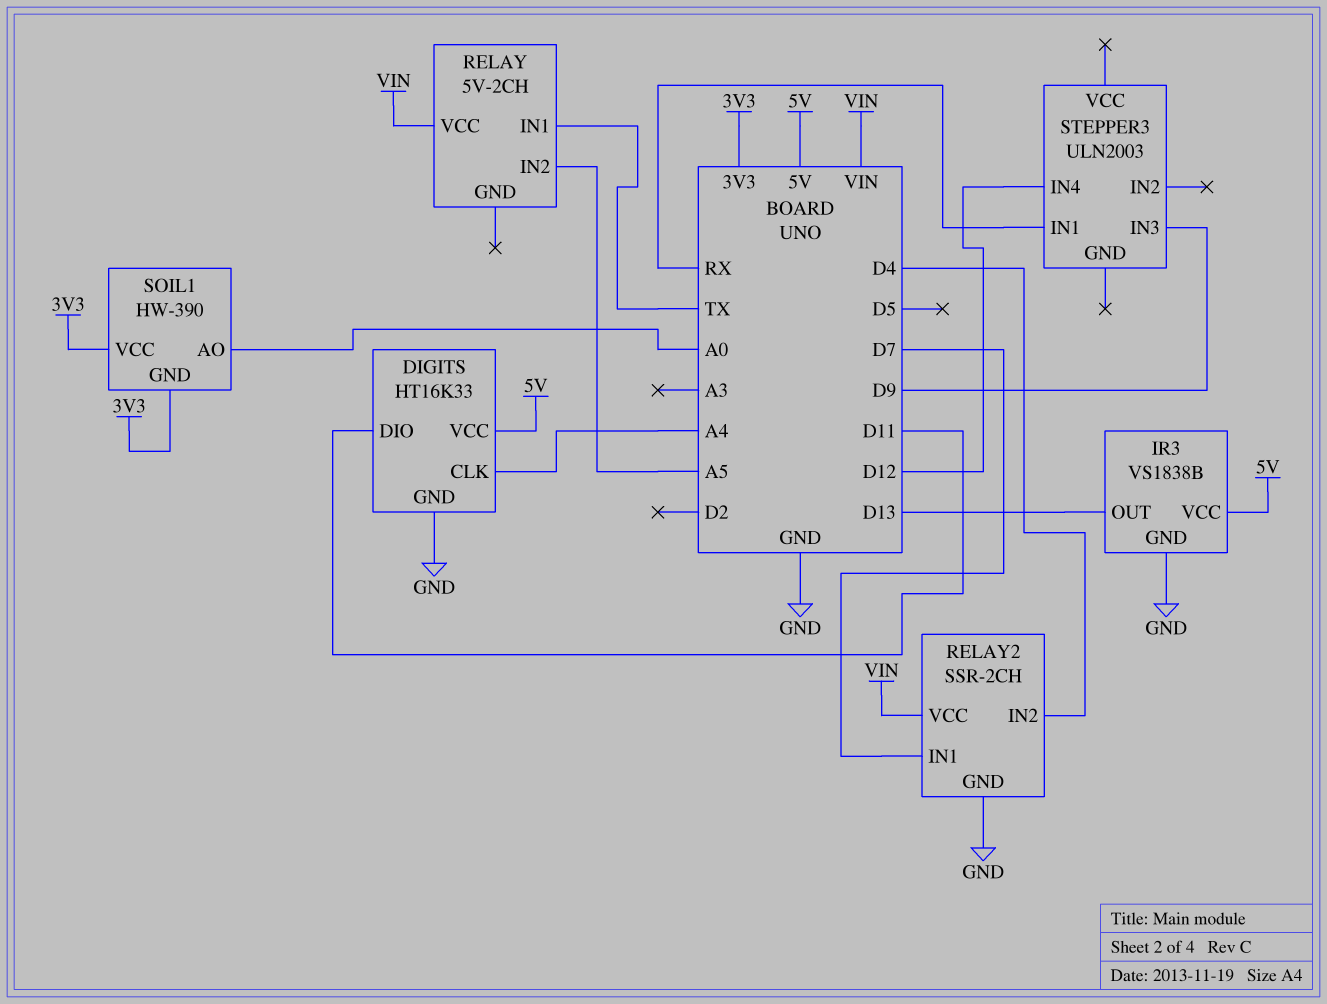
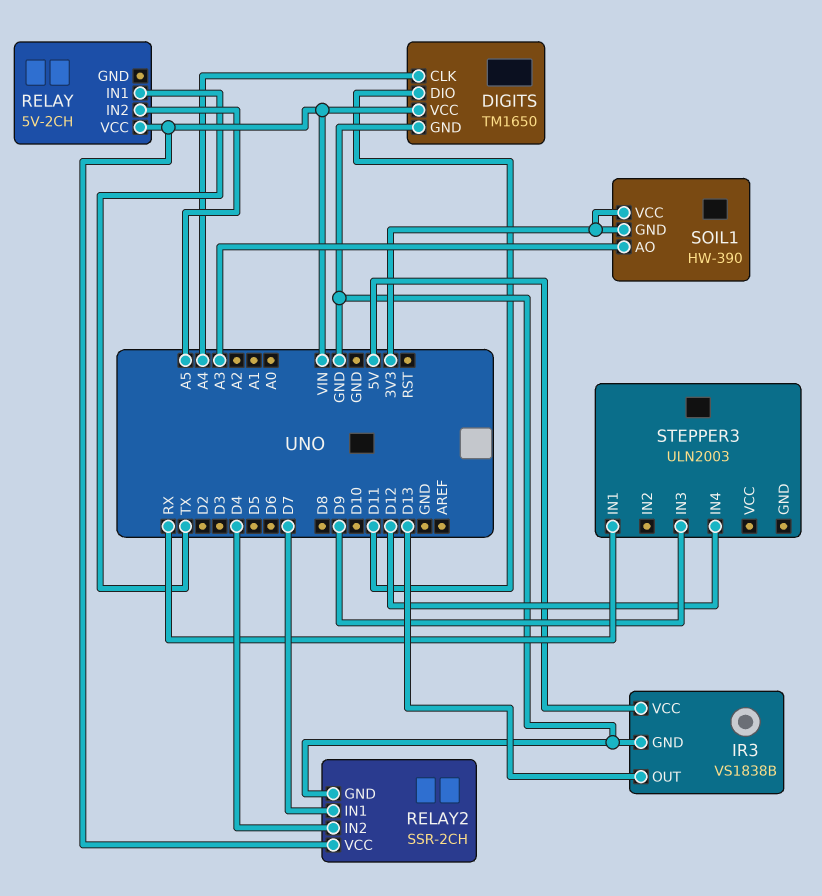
DIGITS: HT16K33 -> TM1650
DIGITS pin VCC: 5V -> VIN
SOIL1 pin AO: A0 -> A3

